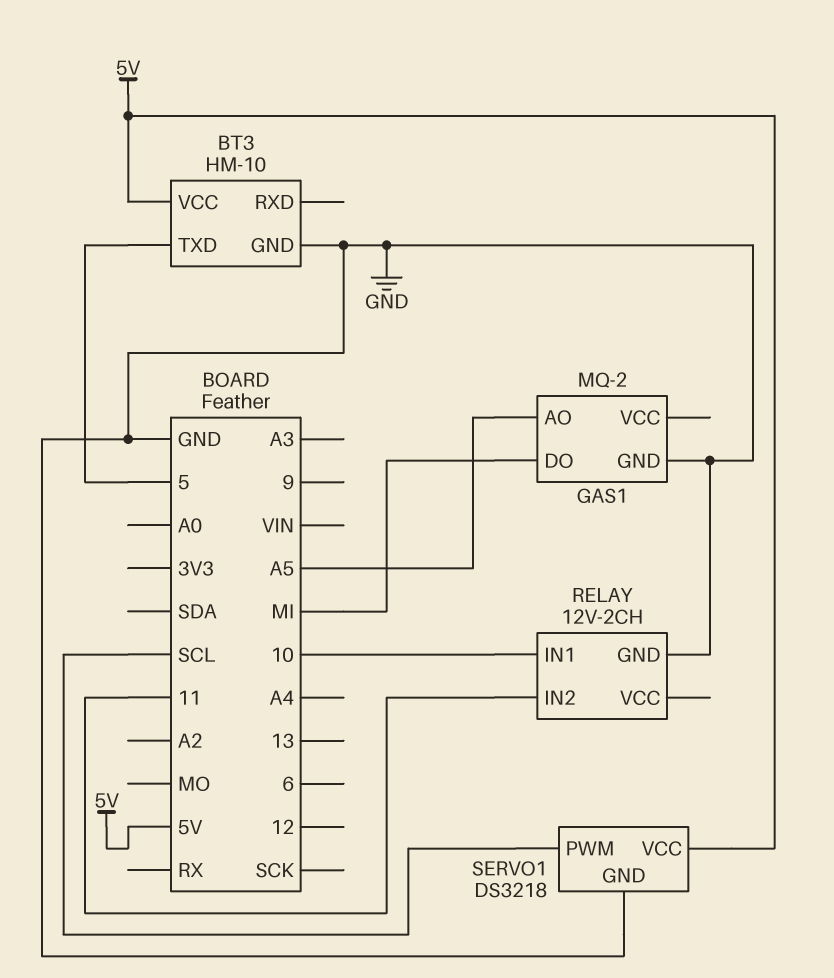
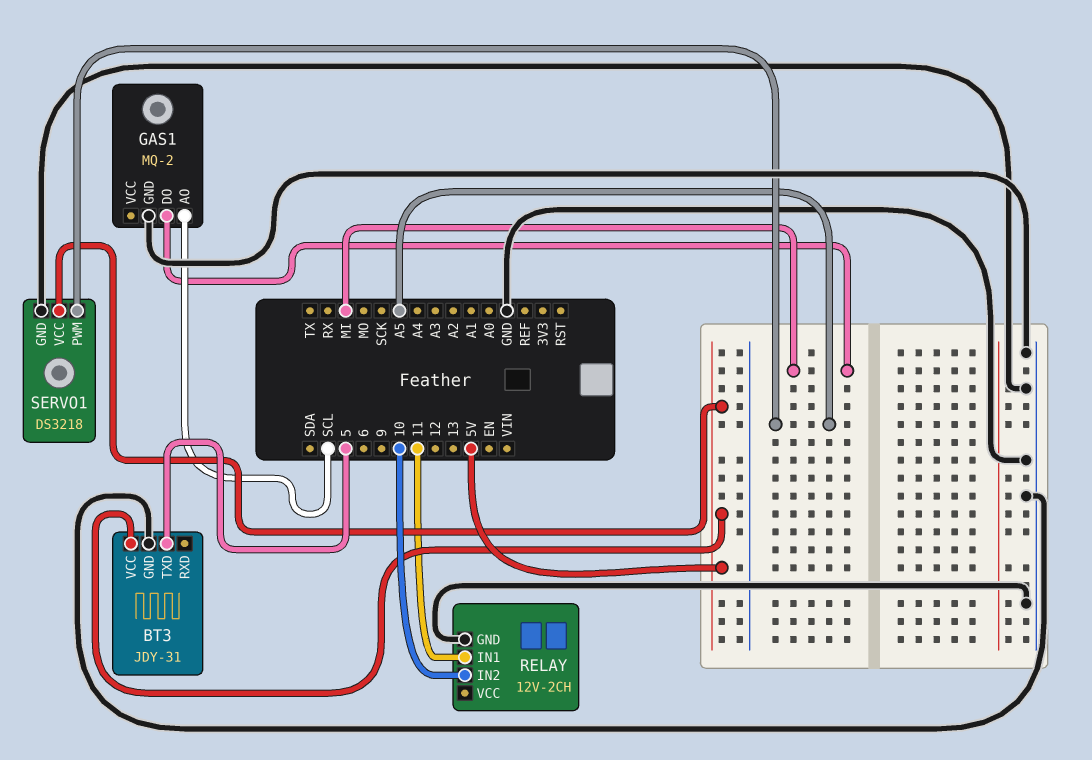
BT3: HM-10 -> JDY-31
GAS1 pin AO: A5 -> SCL
RELAY pin IN1: 10 -> 11
RELAY pin IN2: 11 -> 10
SERVO1 pin PWM: SCL -> A5

